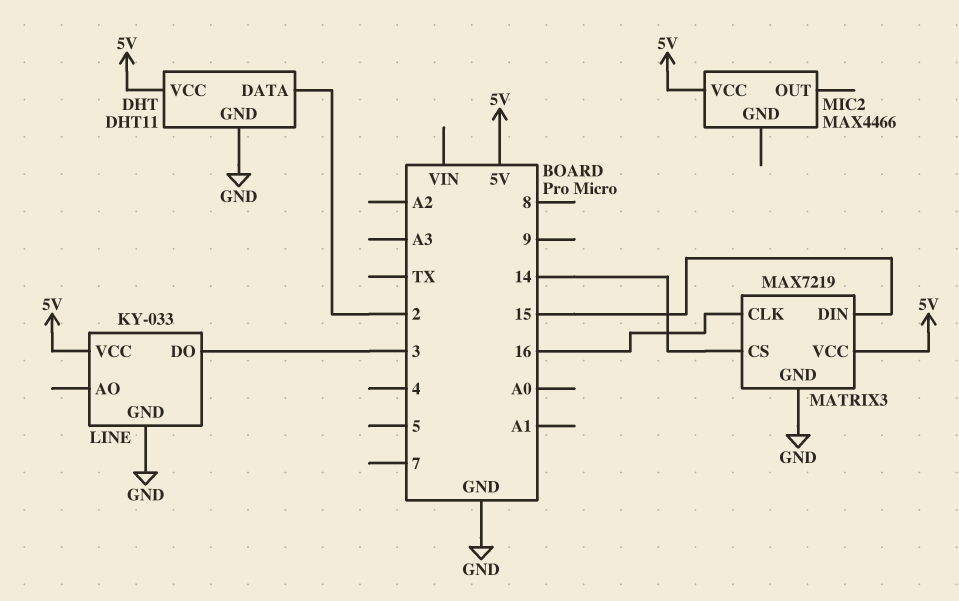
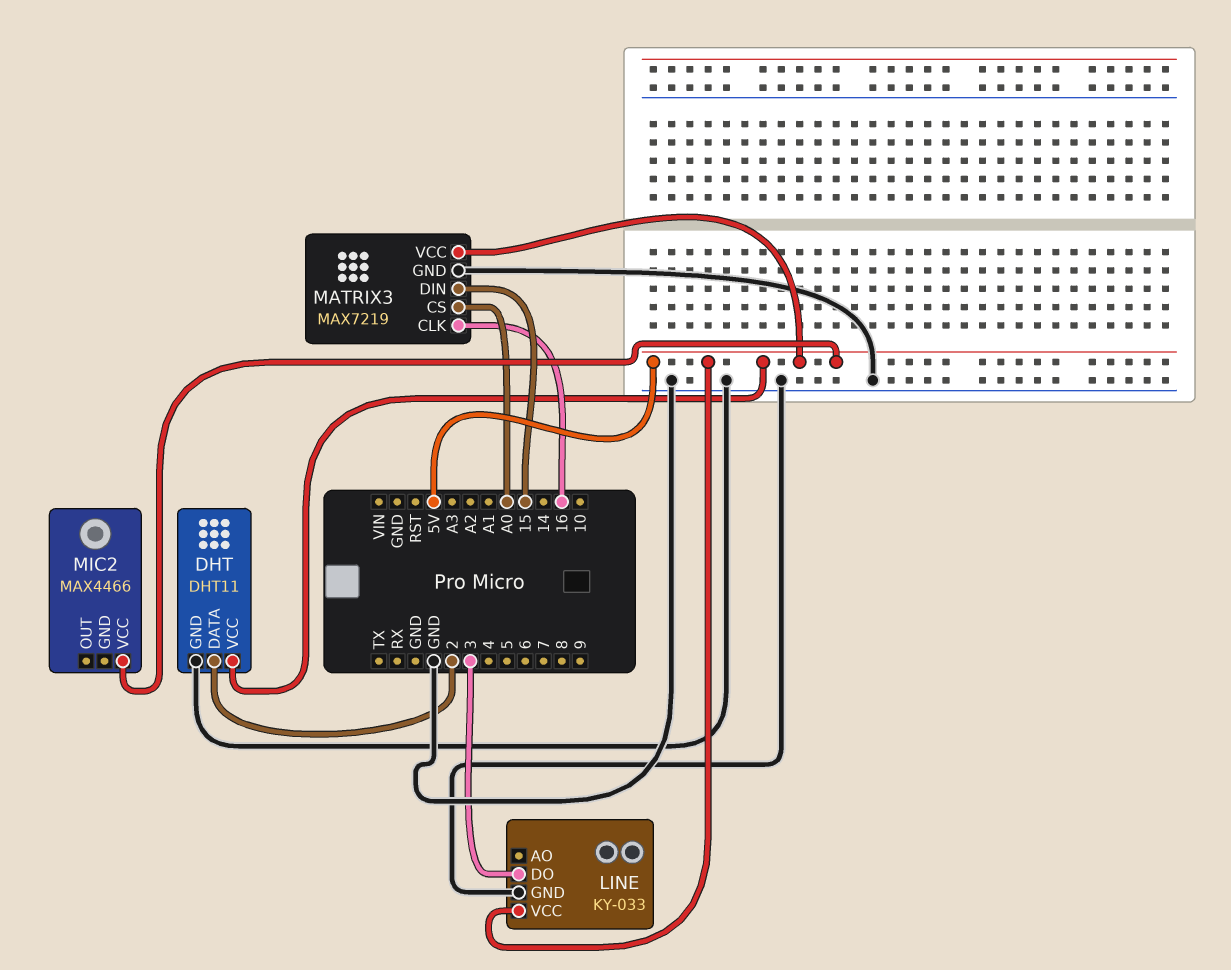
MATRIX3 pin CS: 14 -> A0

